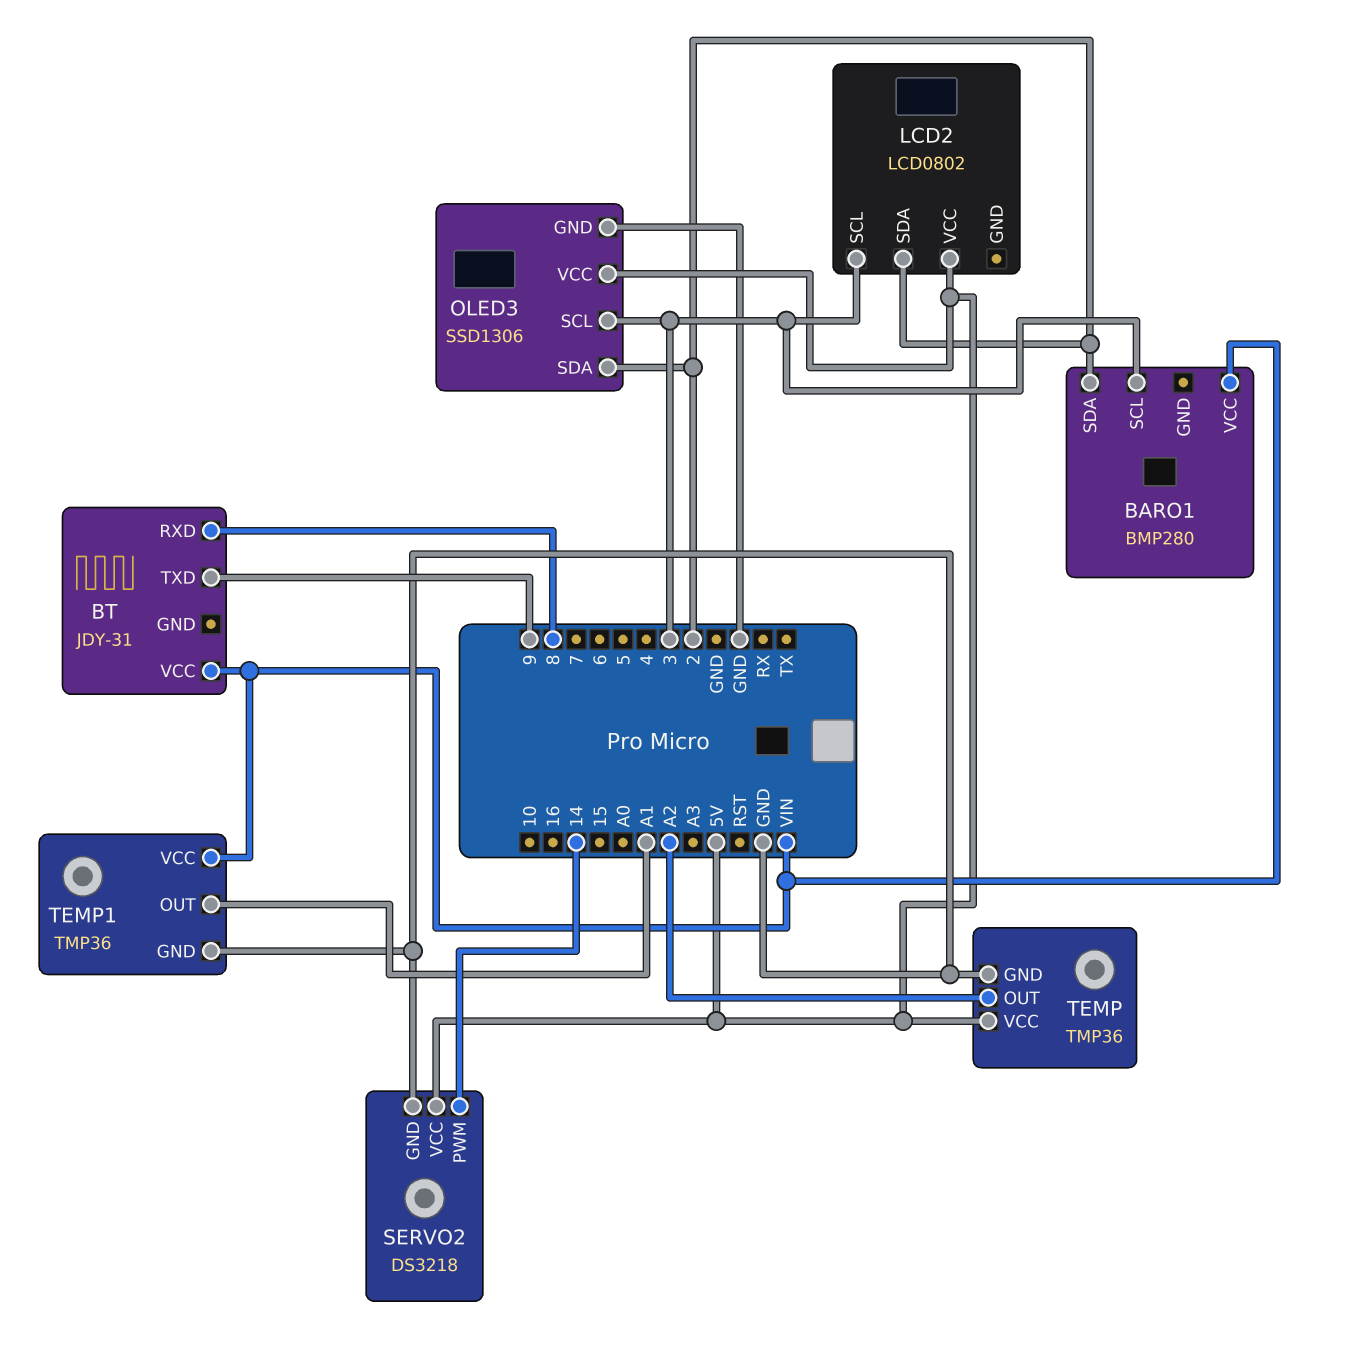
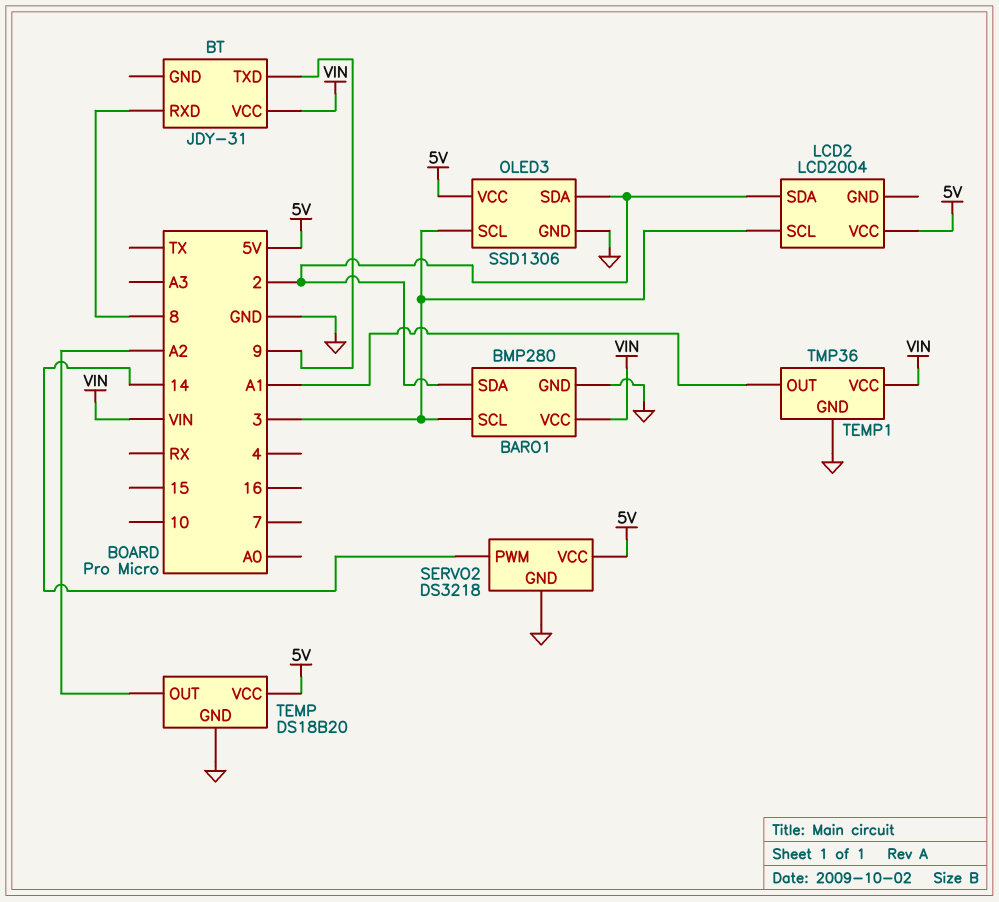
BARO1 pin GND: none -> GND
LCD2: LCD0802 -> LCD2004
TEMP: TMP36 -> DS18B20

